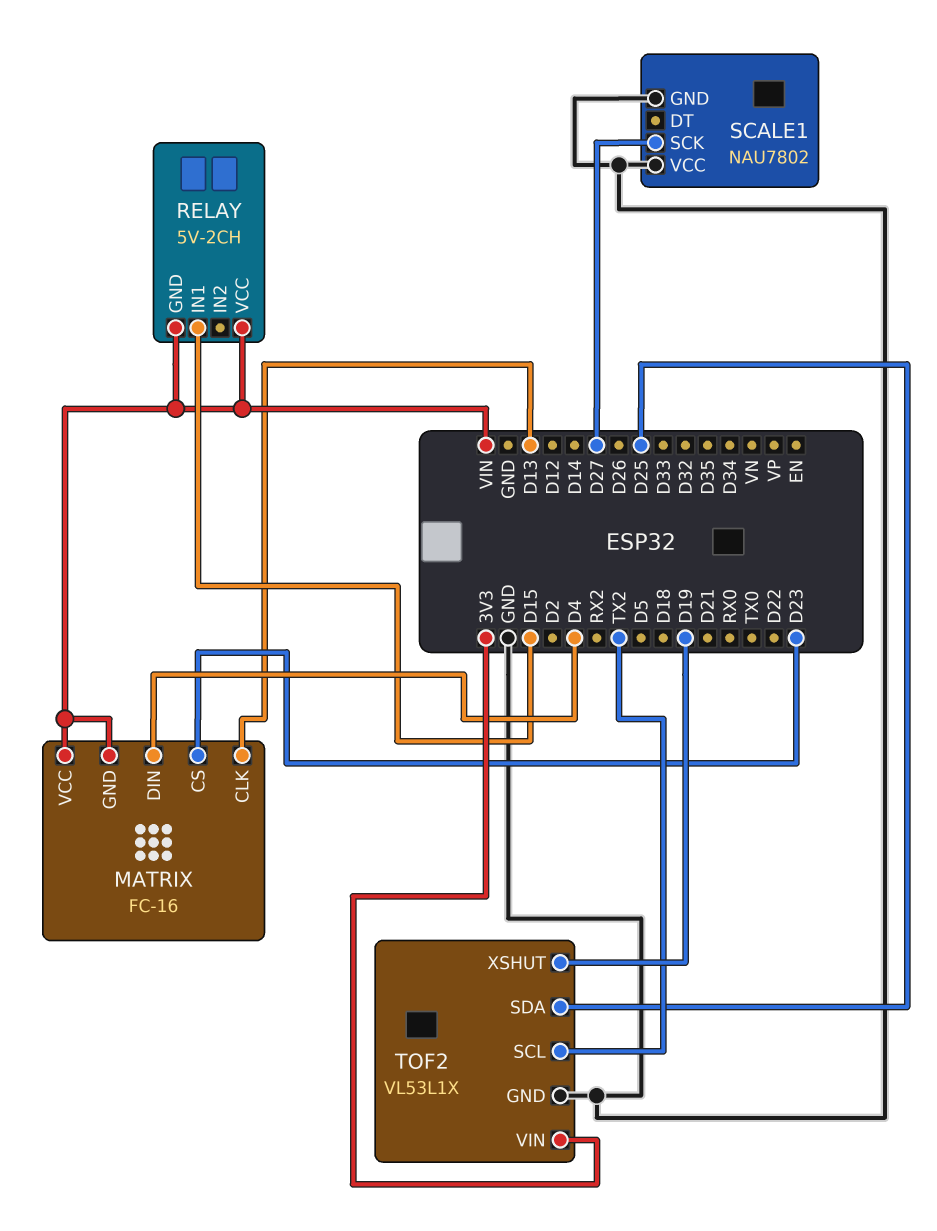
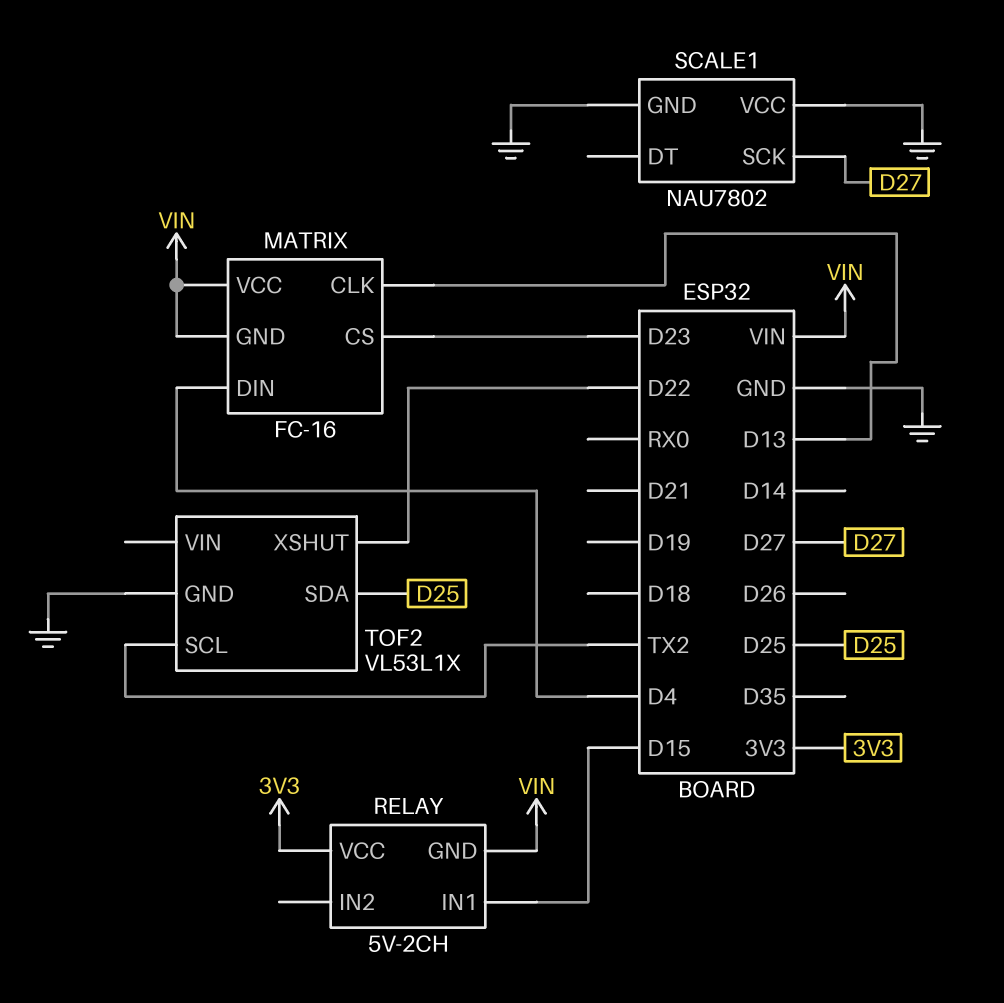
RELAY pin VCC: VIN -> 3V3
TOF2 pin VIN: 3V3 -> none
TOF2 pin XSHUT: D19 -> D22

